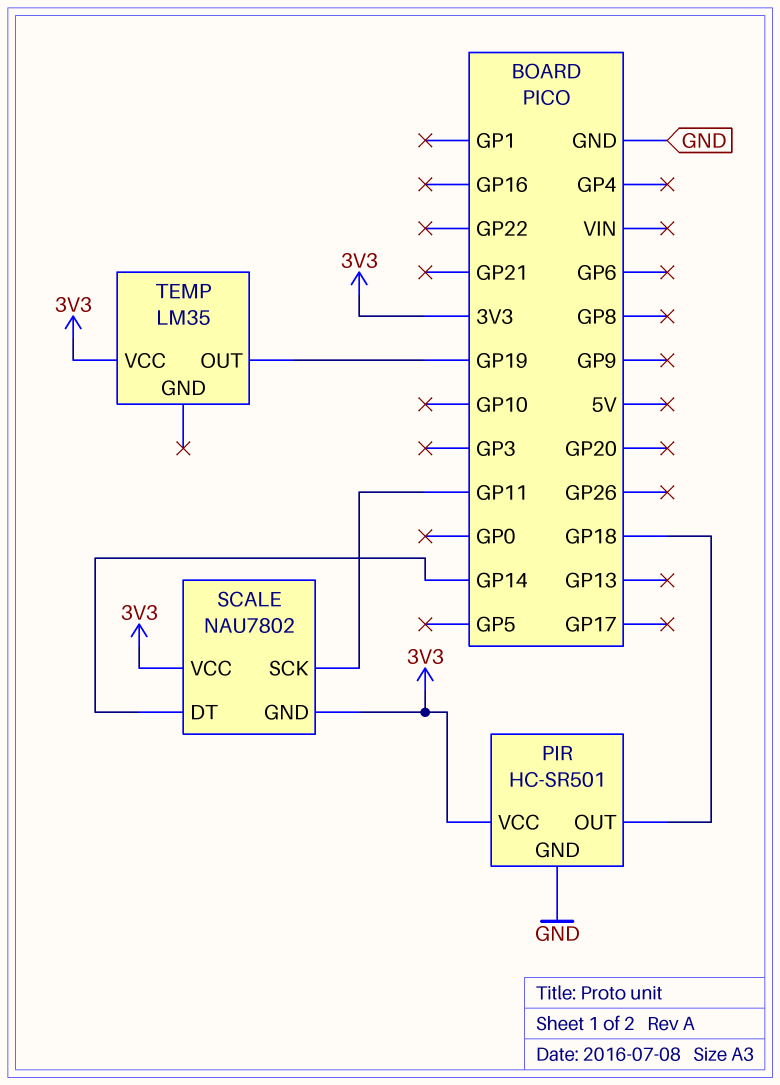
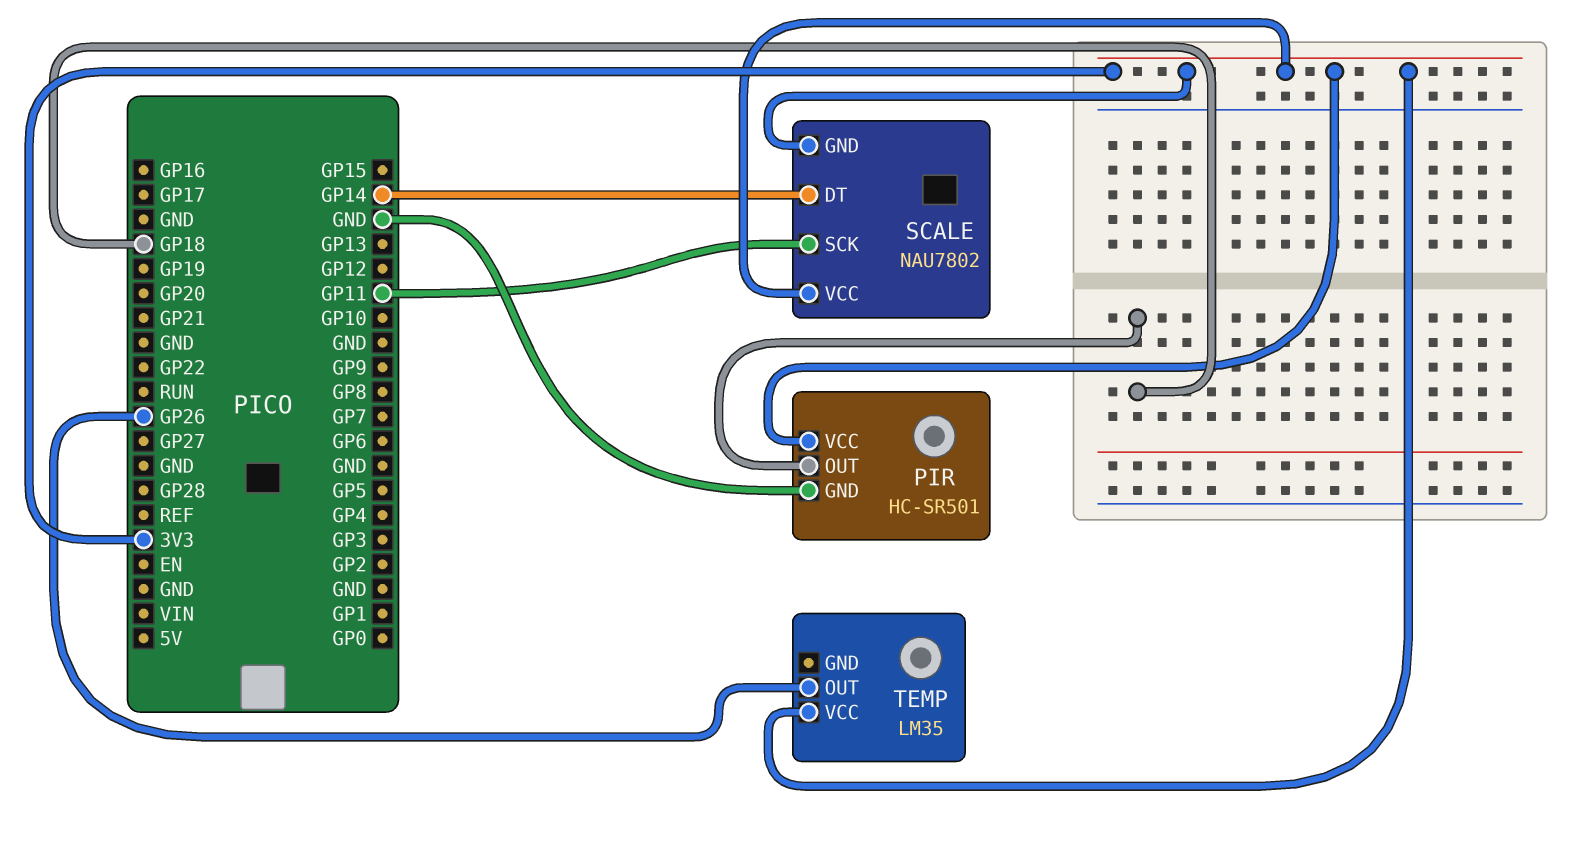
TEMP pin OUT: GP19 -> GP26

